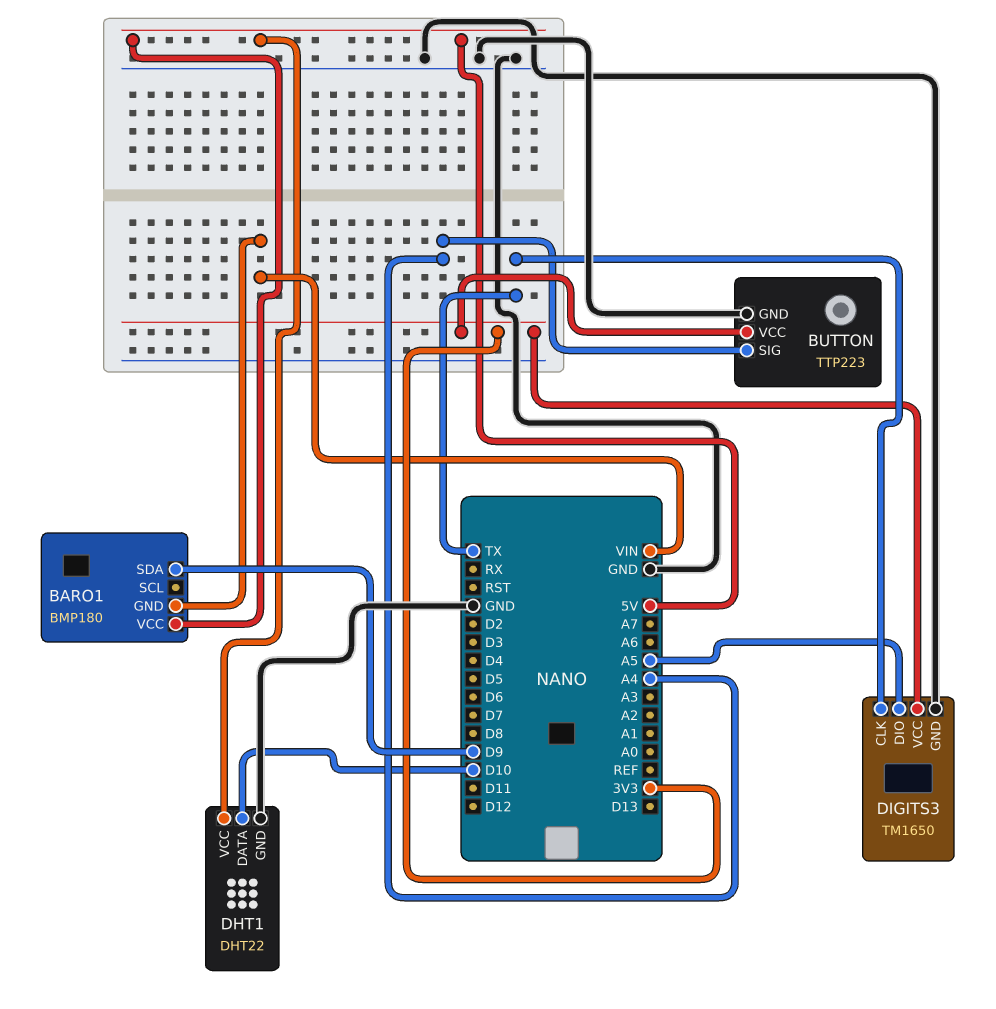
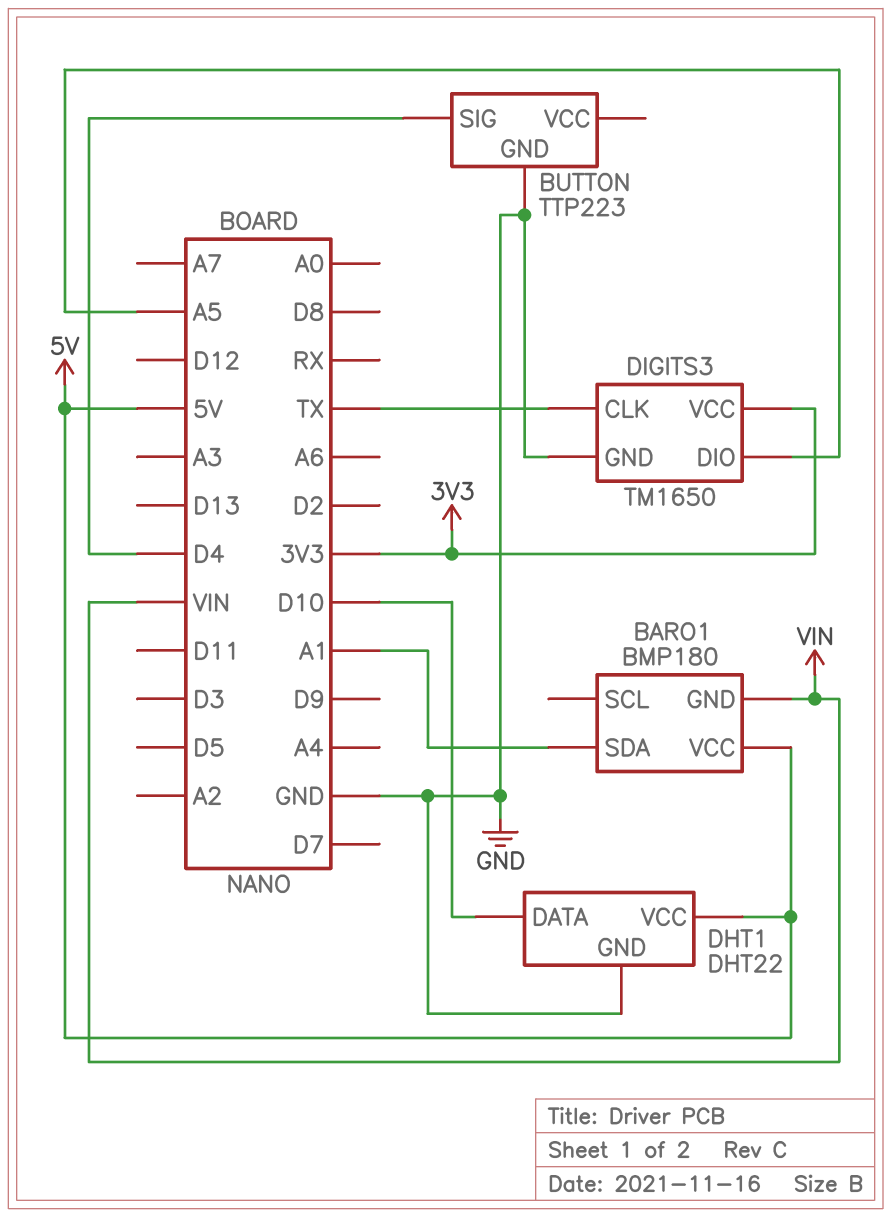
BARO1 pin SDA: D9 -> A1
BUTTON pin SIG: A4 -> D4
BUTTON pin VCC: 3V3 -> none

